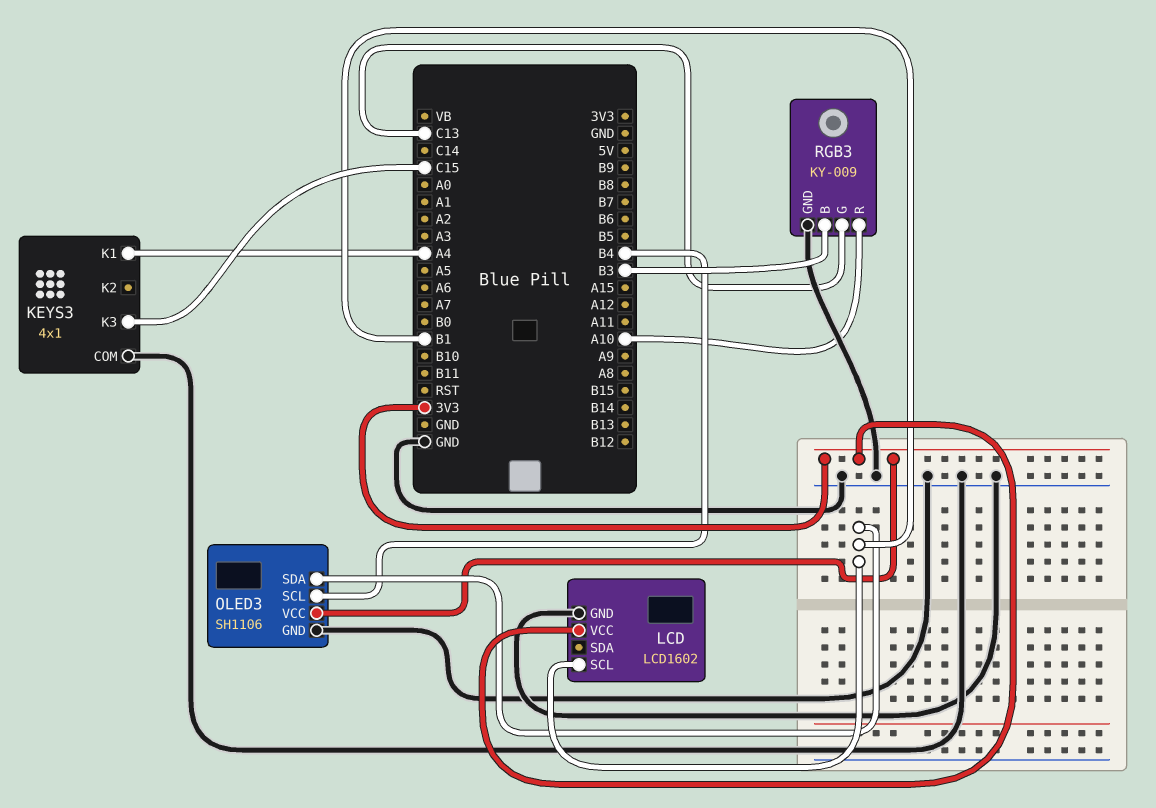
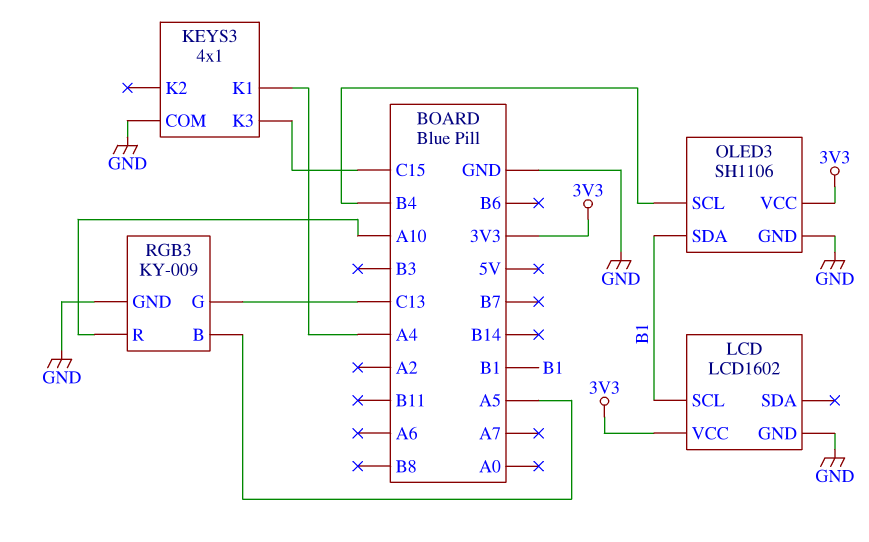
RGB3 pin B: B3 -> A5

